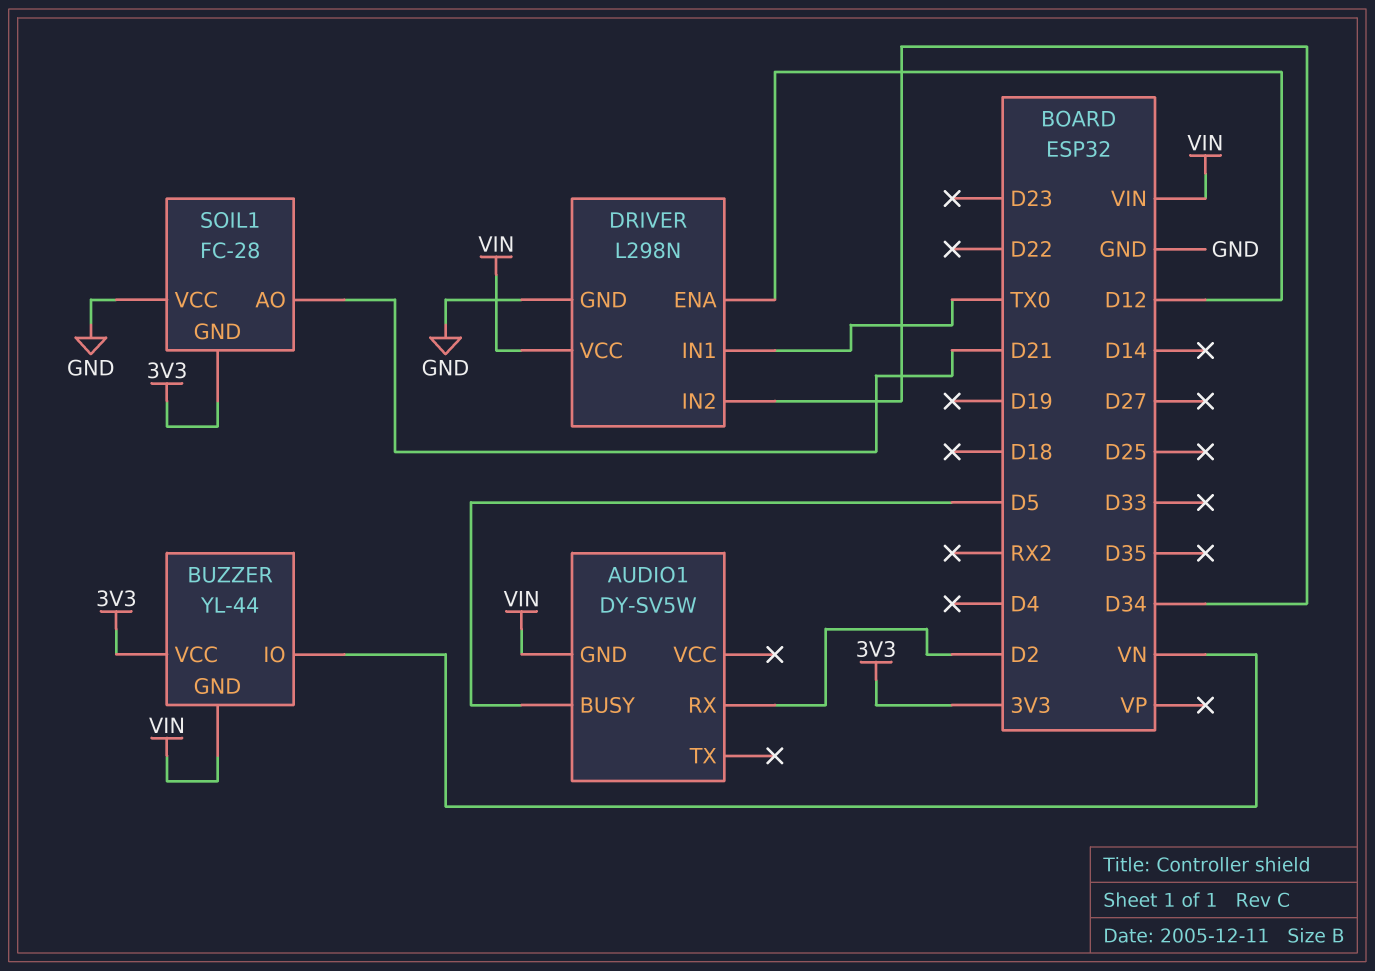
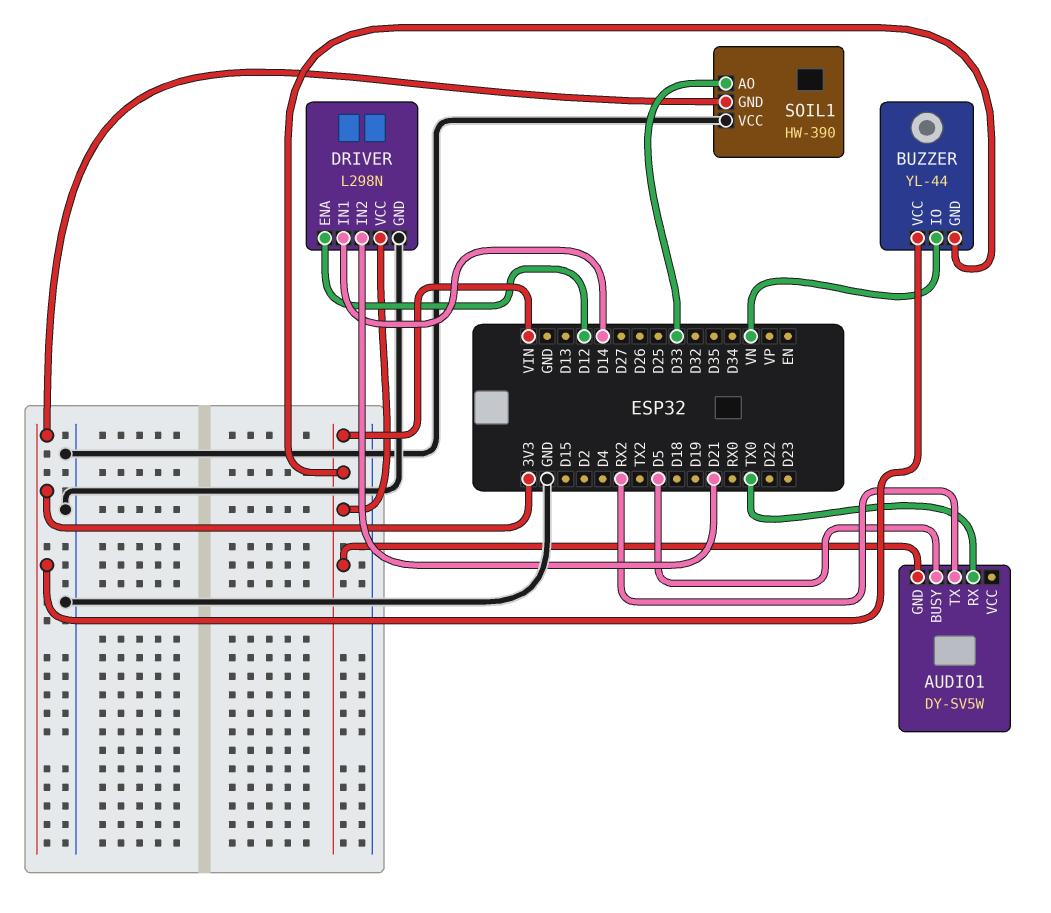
AUDIO1 pin RX: D2 -> TX0
AUDIO1 pin TX: none -> RX2
DRIVER pin IN1: TX0 -> D14
DRIVER pin IN2: D34 -> D21
SOIL1: FC-28 -> HW-390
SOIL1 pin AO: D21 -> D33

